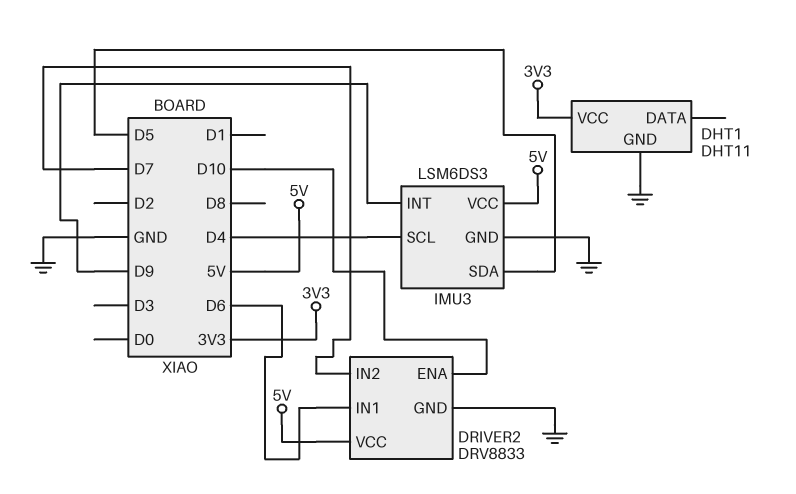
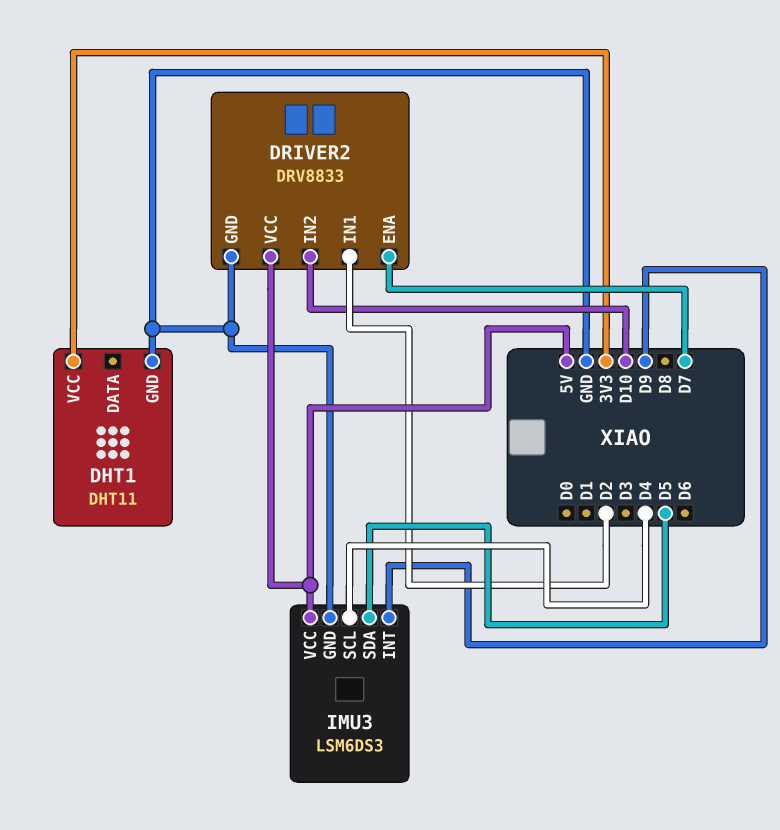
DRIVER2 pin ENA: D10 -> D7
DRIVER2 pin IN1: D6 -> D2
DRIVER2 pin IN2: D7 -> D10

